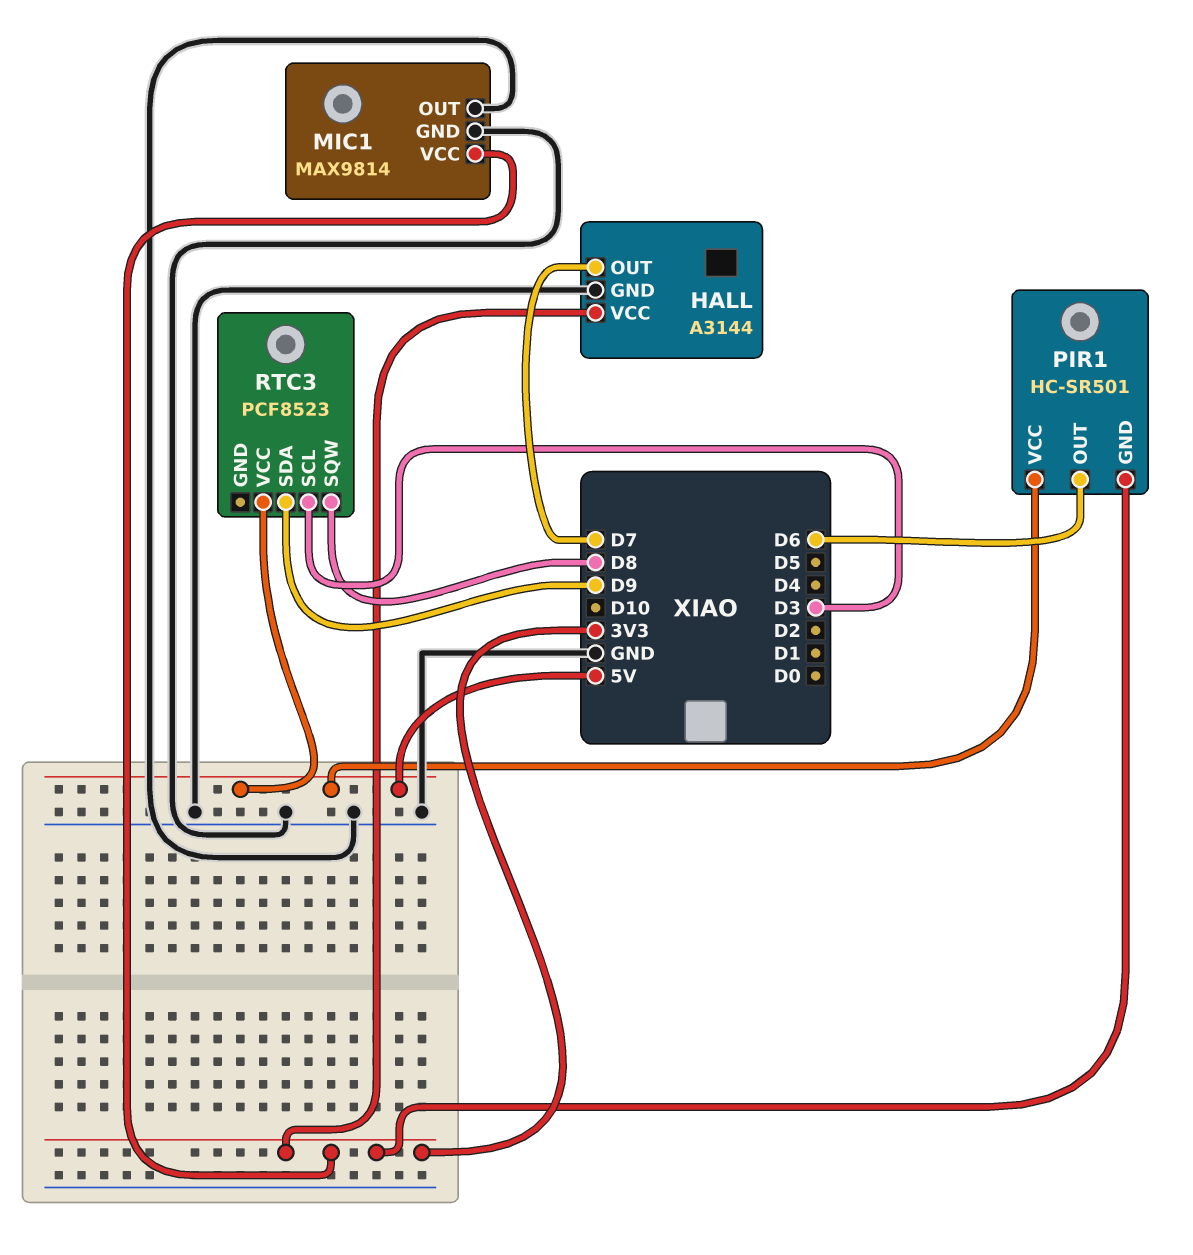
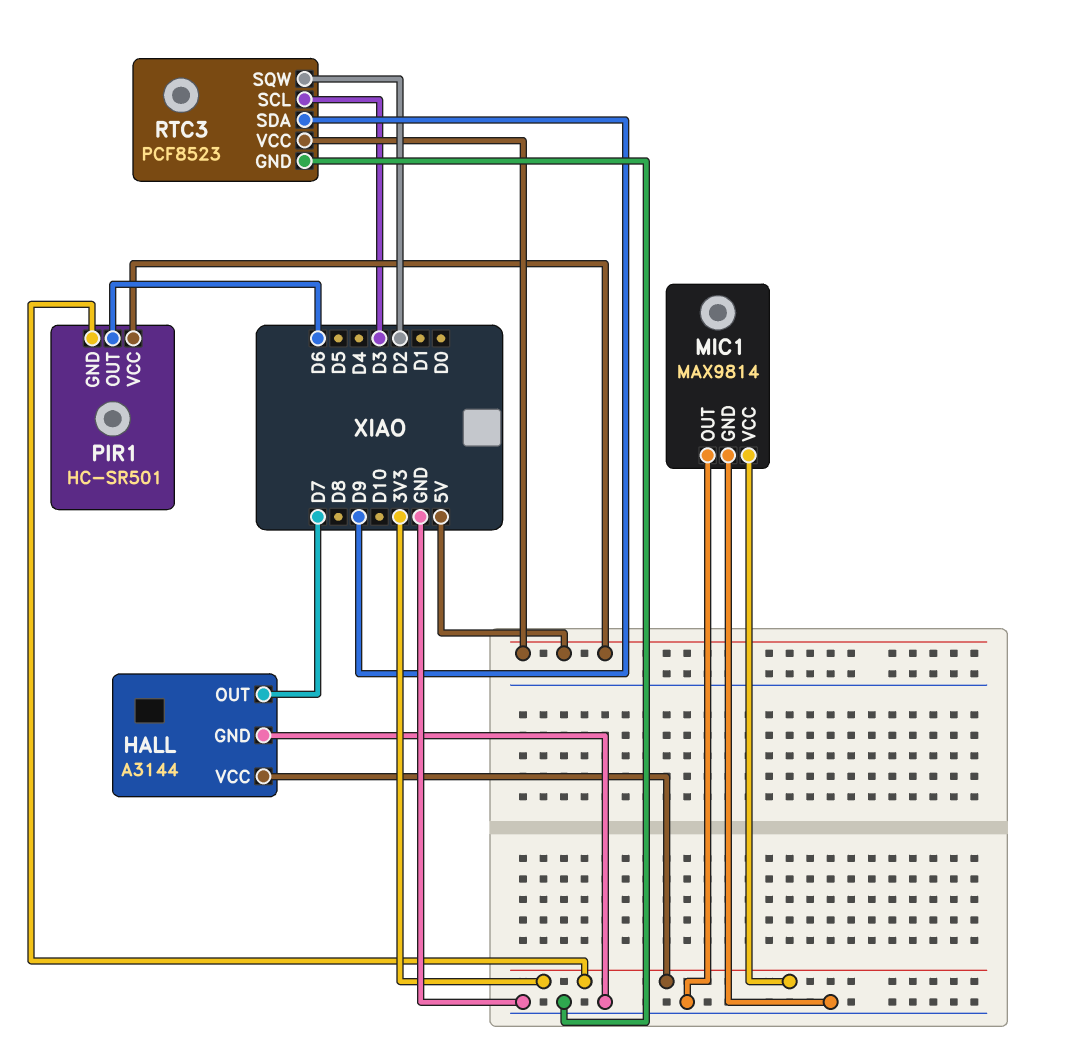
RTC3 pin GND: none -> GND
RTC3 pin SQW: D8 -> D2

